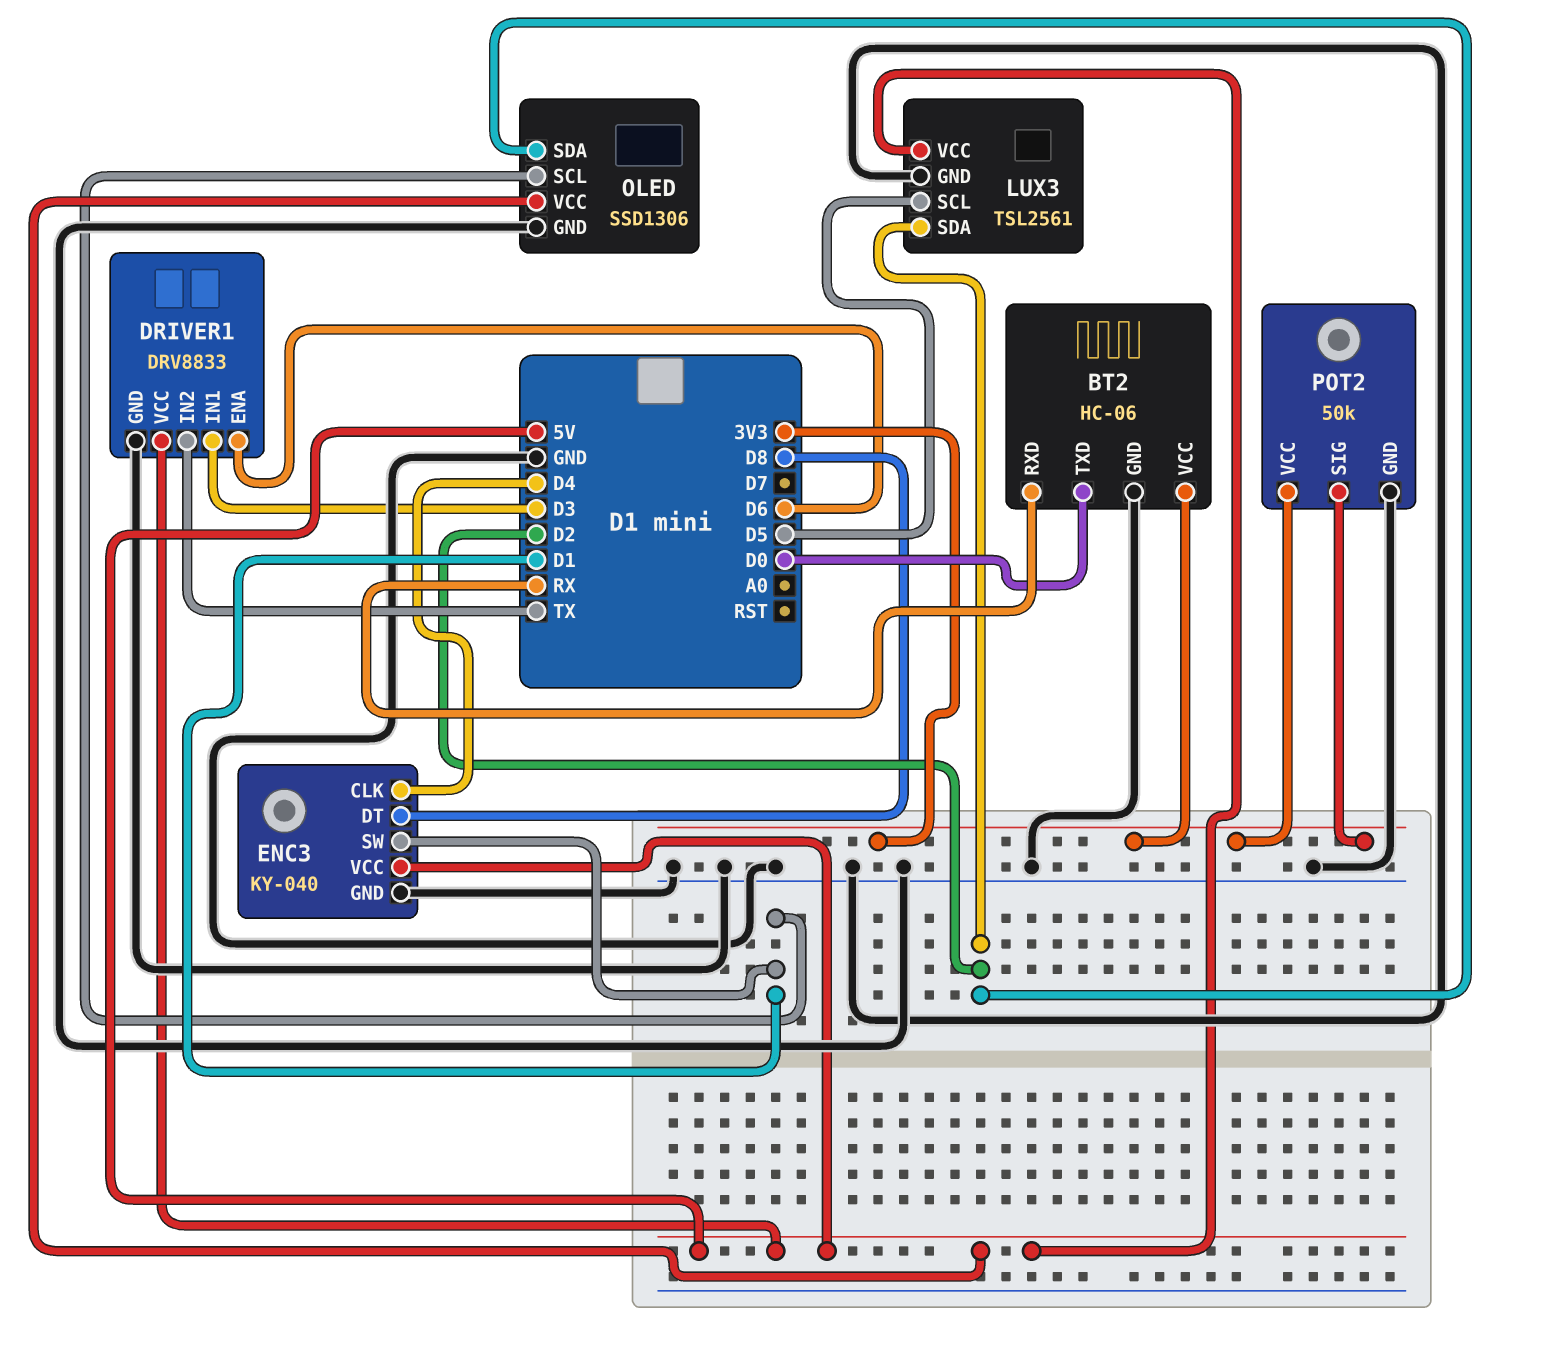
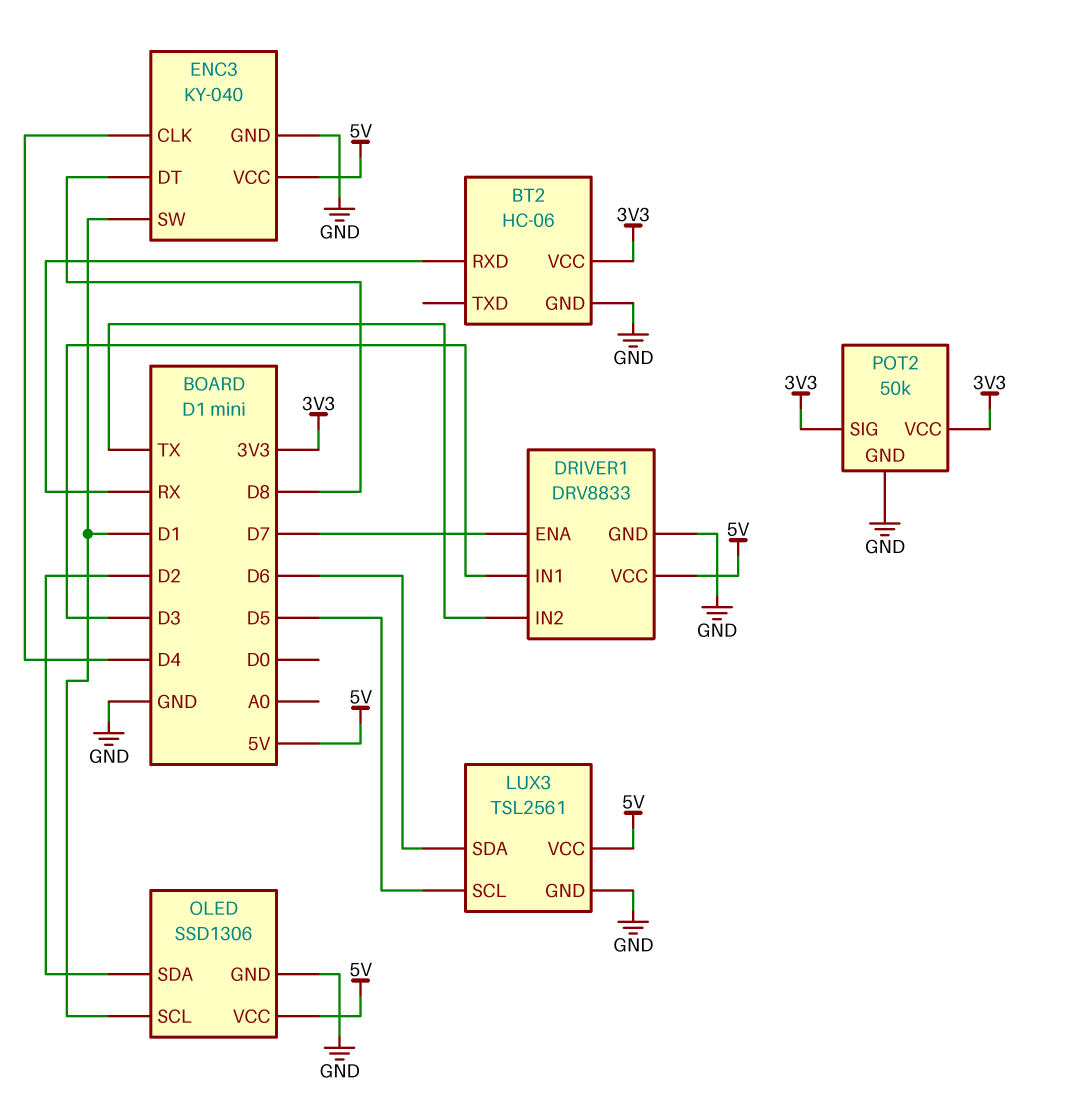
BT2 pin TXD: D0 -> none
DRIVER1 pin ENA: D6 -> D7
LUX3 pin SDA: D2 -> D6

